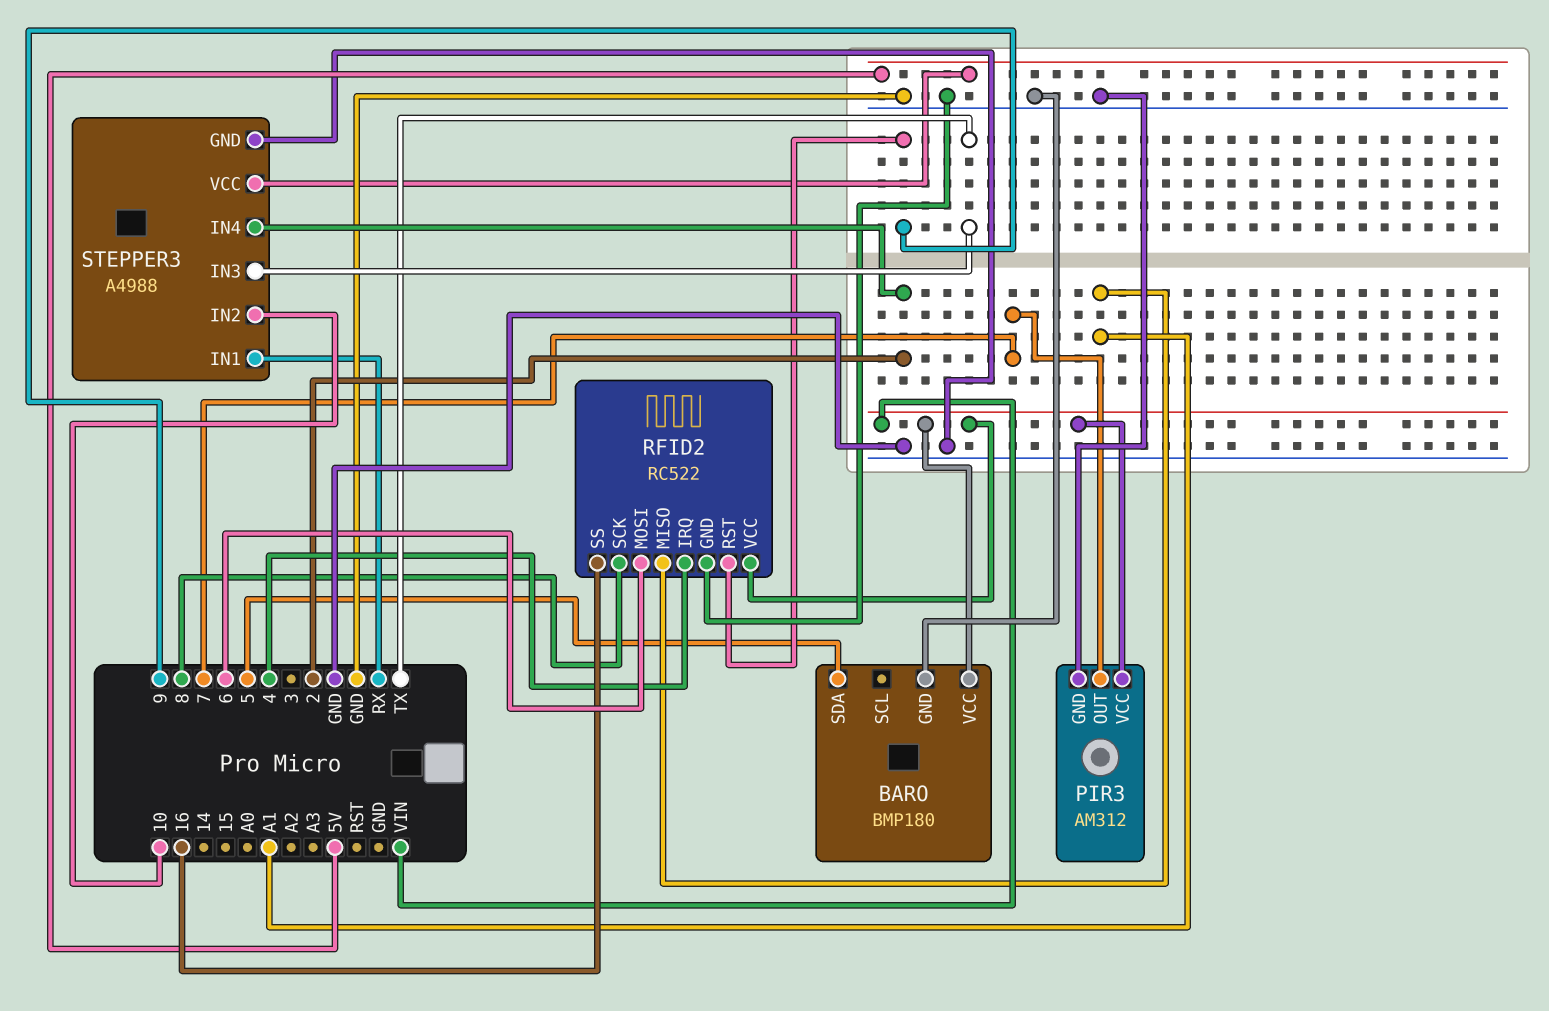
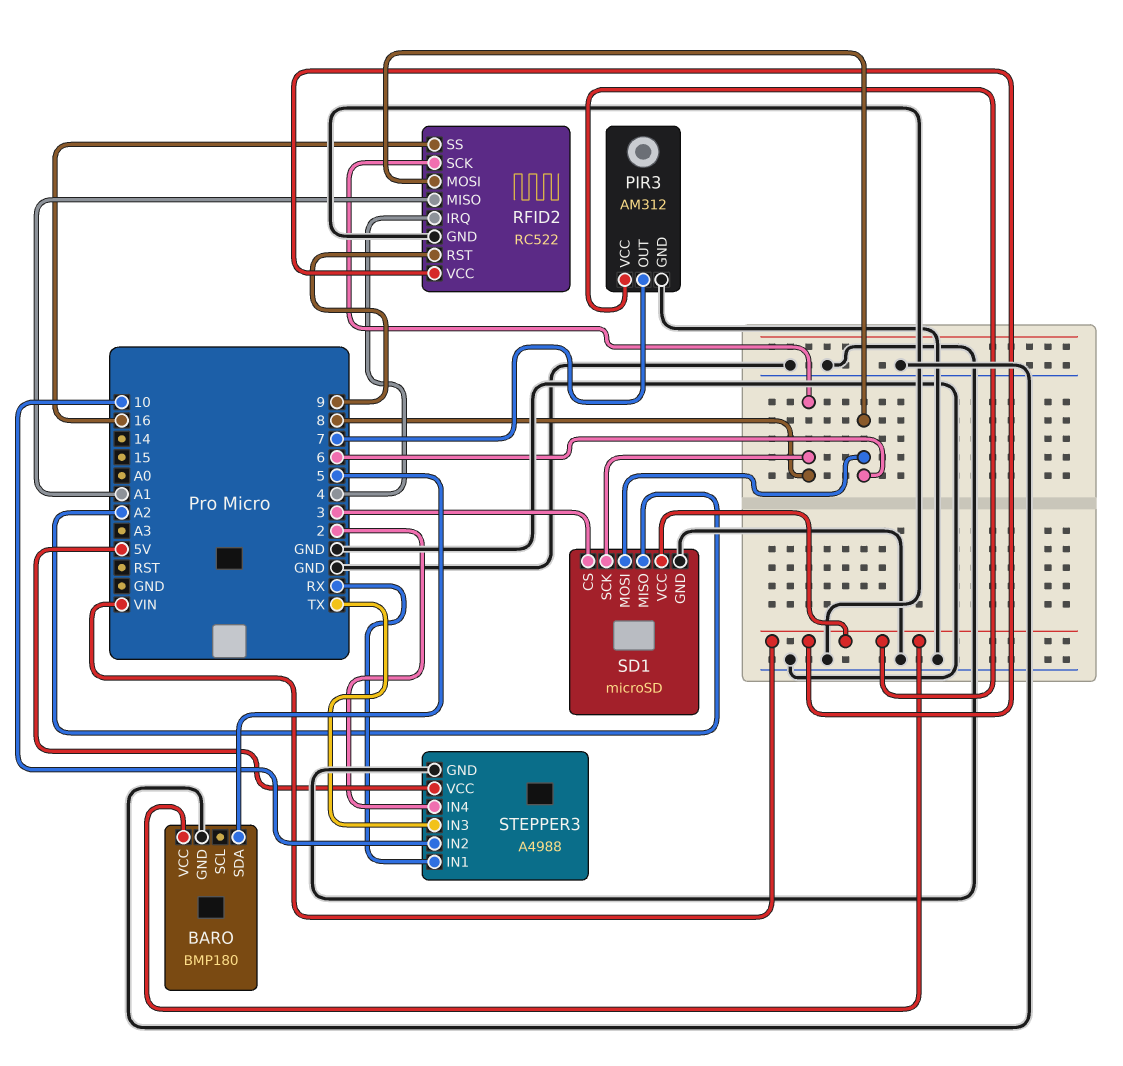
SD1: none -> microSD
SD1 pin CS: none -> 3
SD1 pin GND: none -> GND
SD1 pin MISO: none -> A2
SD1 pin MOSI: none -> 6
SD1 pin SCK: none -> 8
SD1 pin VCC: none -> VIN

